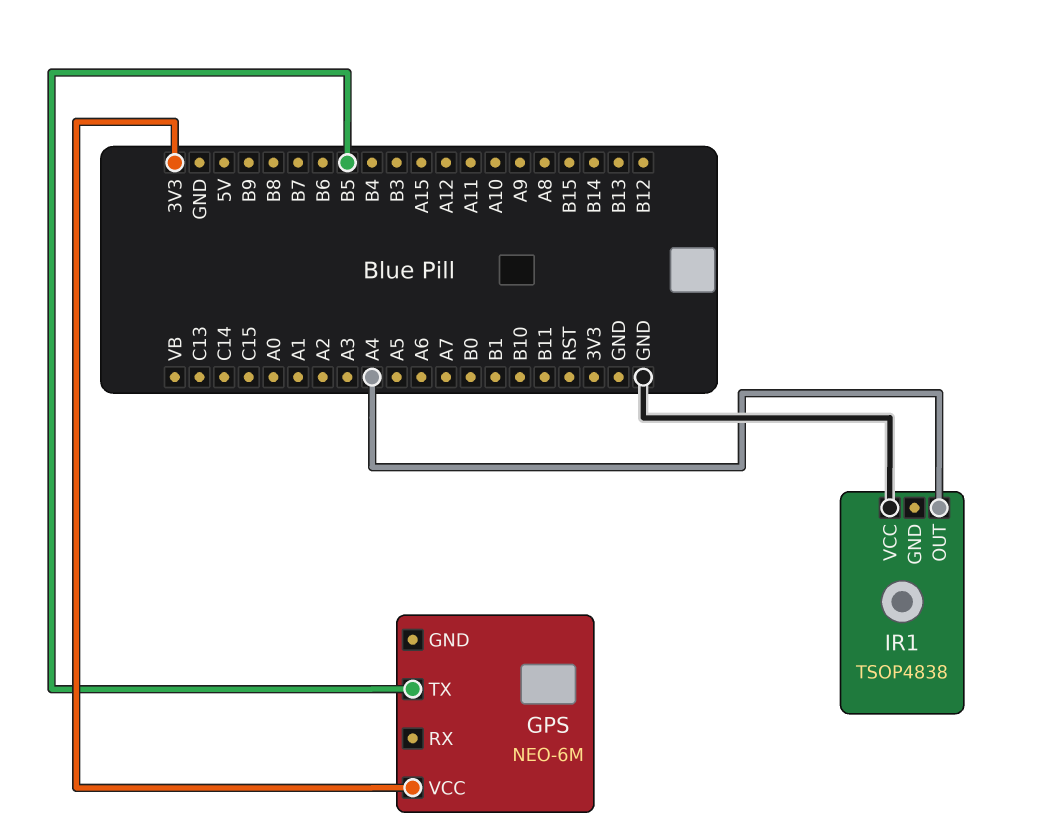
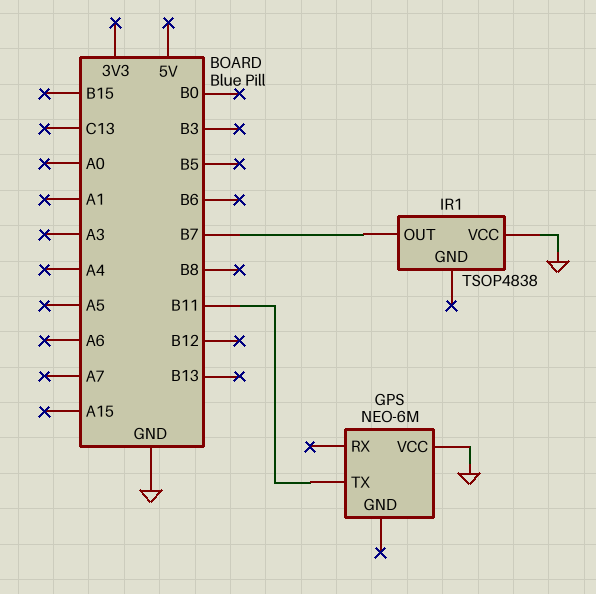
GPS pin TX: B5 -> B11
GPS pin VCC: 3V3 -> GND
IR1 pin OUT: A4 -> B7

